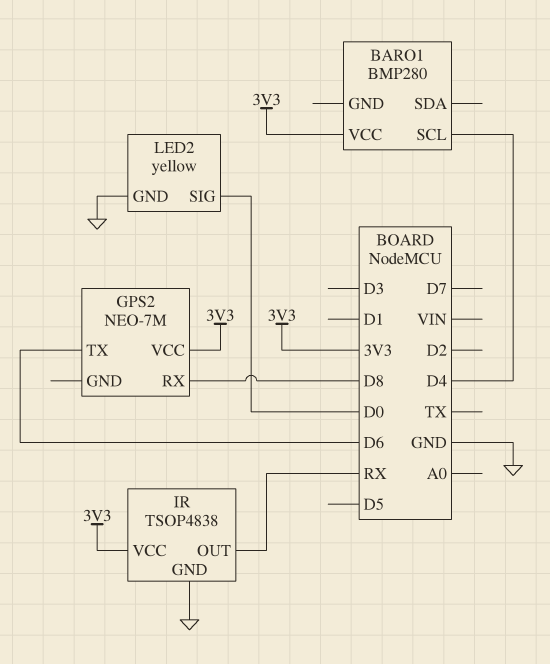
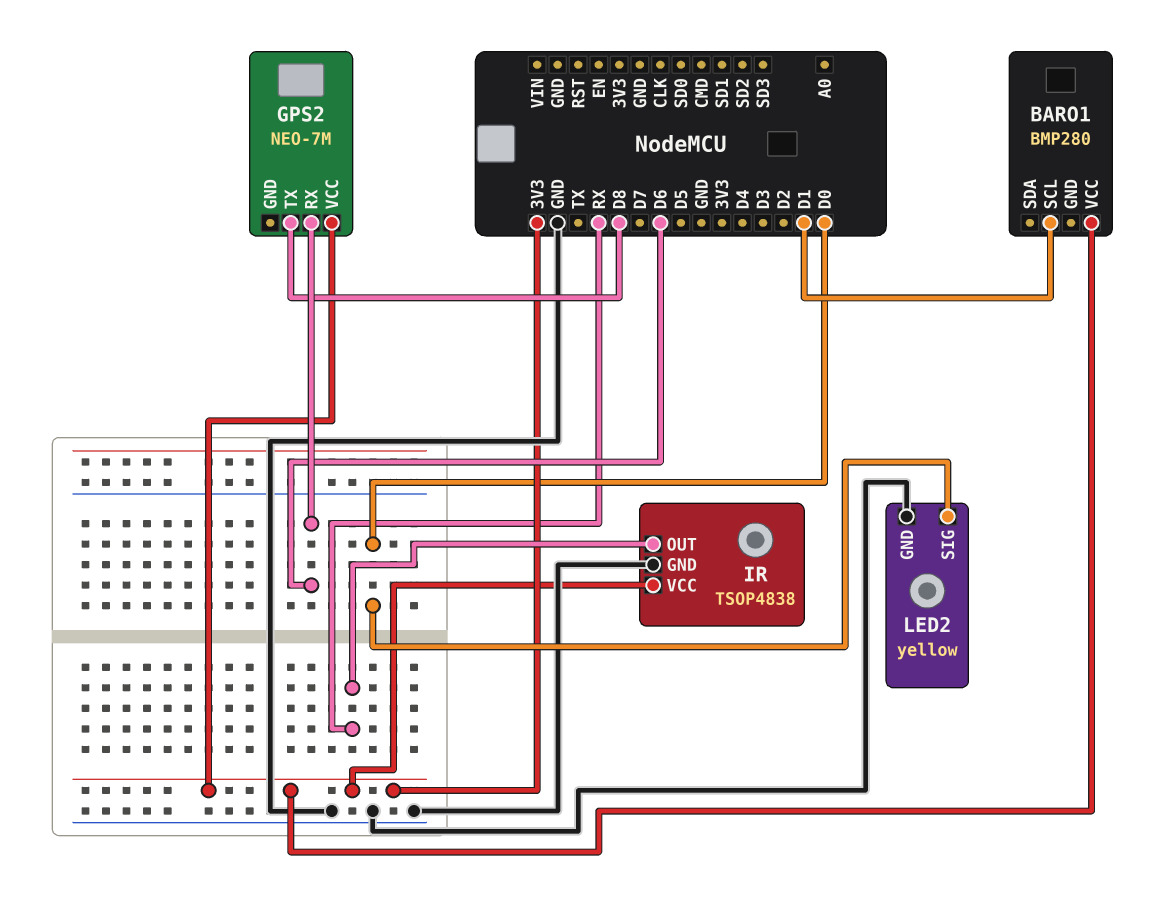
BARO1 pin SCL: D4 -> D1
GPS2 pin RX: D8 -> D6
GPS2 pin TX: D6 -> D8

